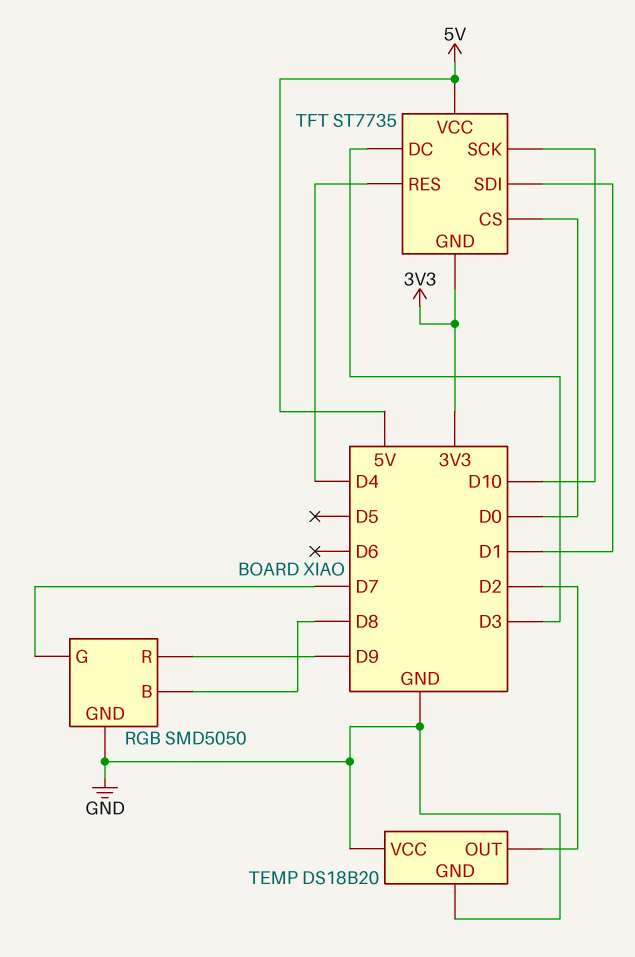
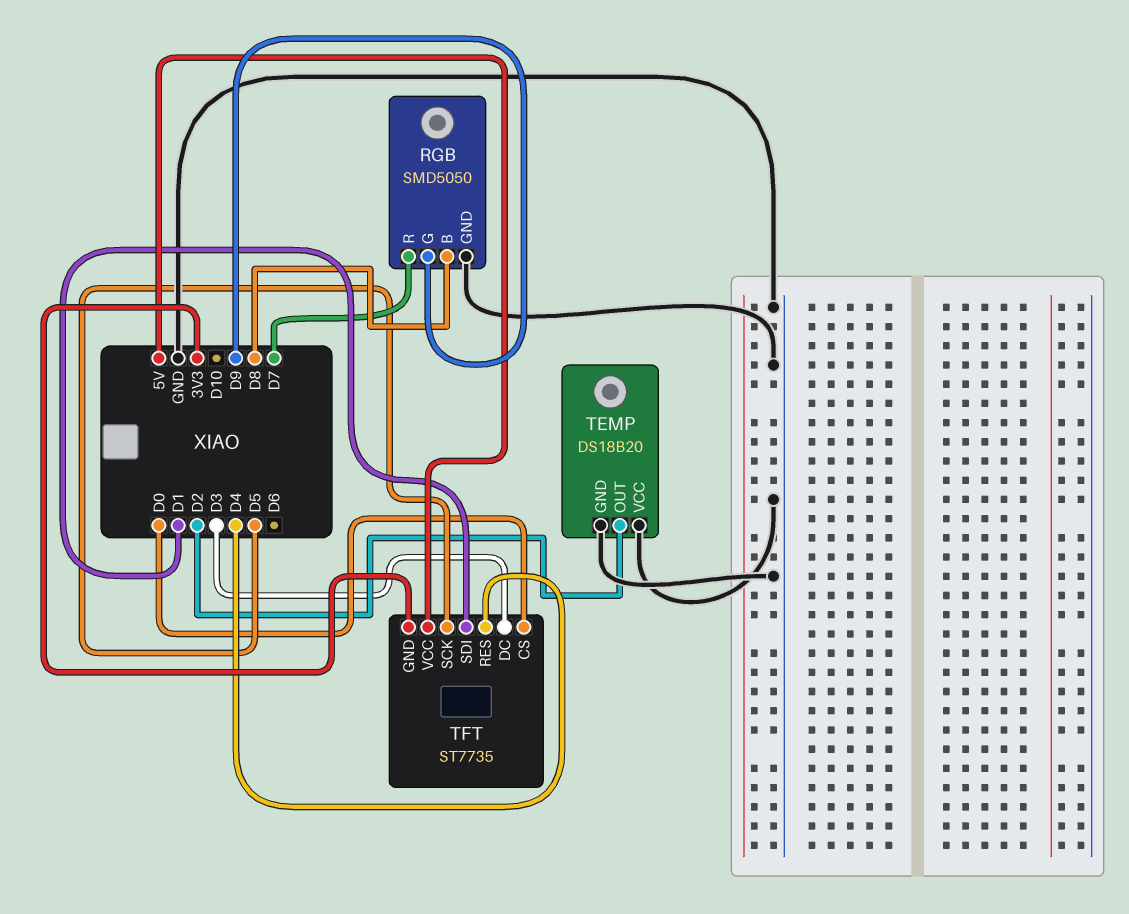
RGB pin G: D7 -> D9
RGB pin R: D9 -> D7
TFT pin SCK: D10 -> D5

